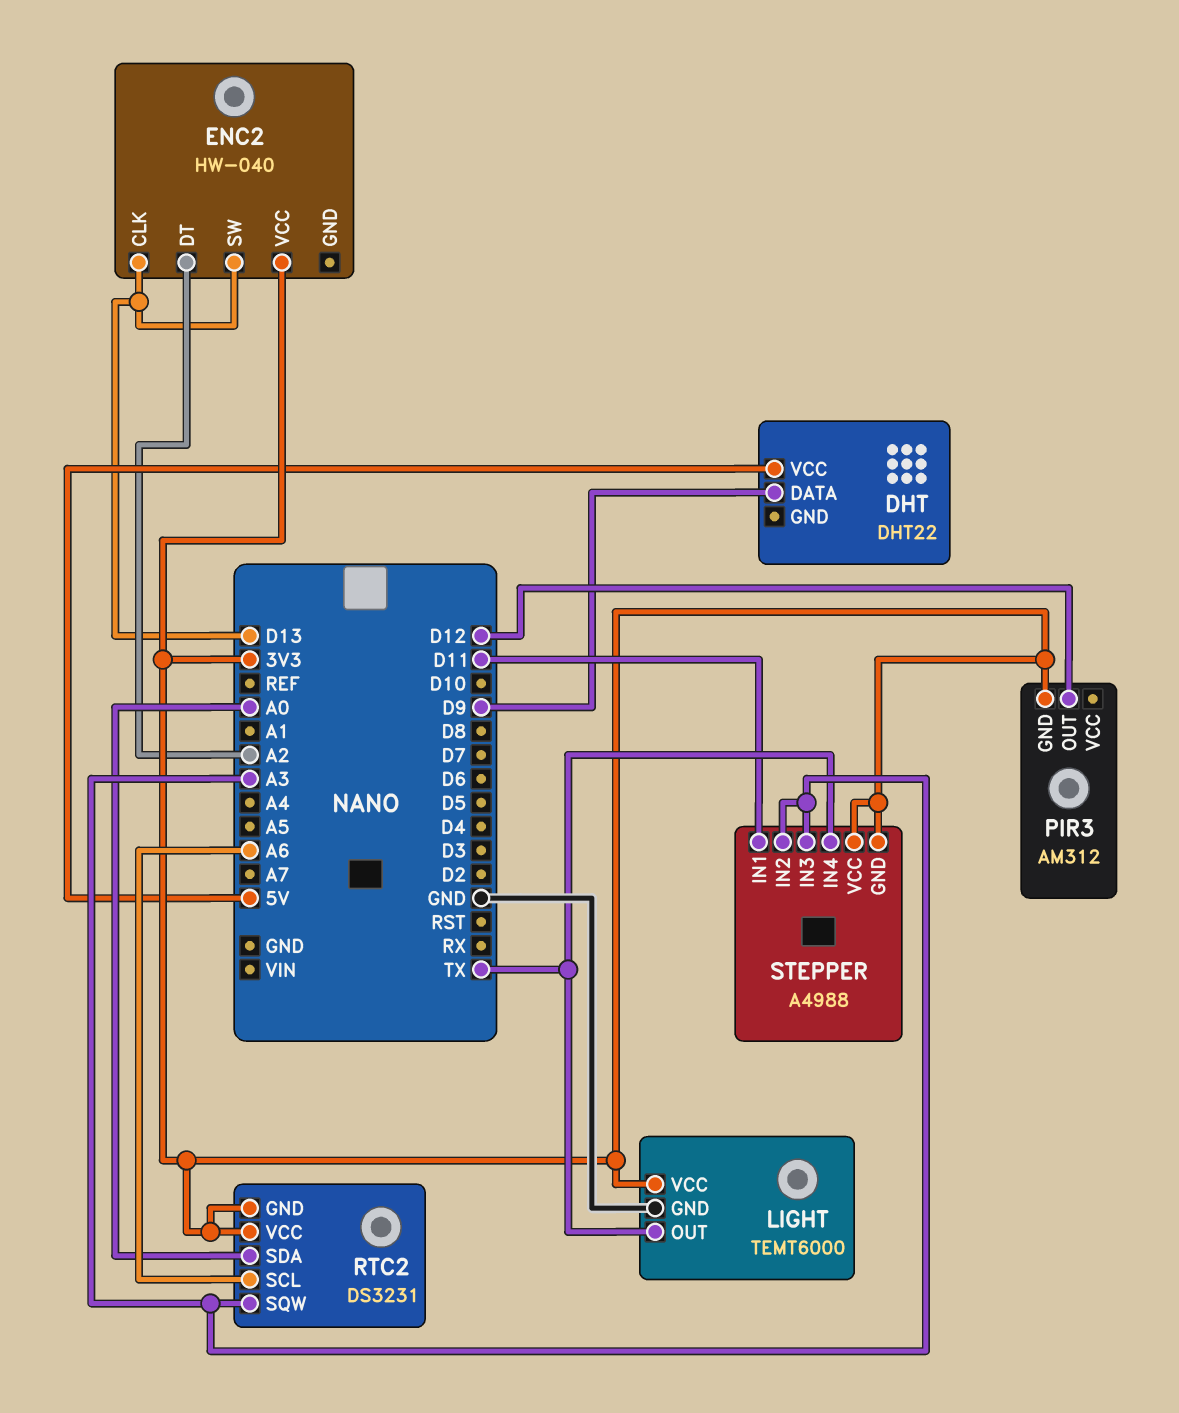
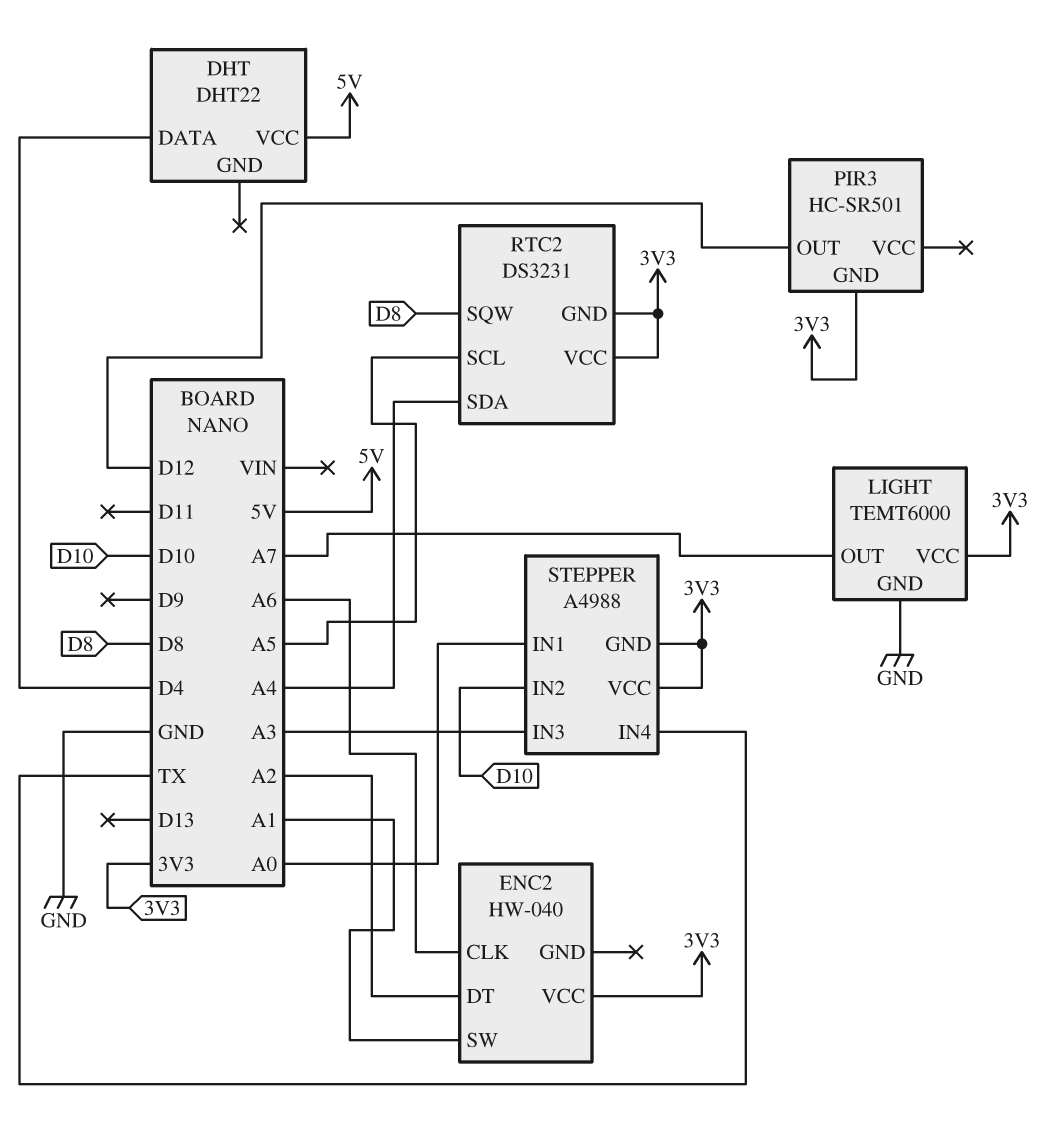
DHT pin DATA: D9 -> D4
ENC2 pin CLK: D13 -> A6
ENC2 pin SW: D13 -> A1
LIGHT pin OUT: TX -> A7
PIR3: AM312 -> HC-SR501
RTC2 pin SCL: A6 -> A5
RTC2 pin SDA: A0 -> A4
RTC2 pin SQW: A3 -> D8
STEPPER pin IN1: D11 -> A0
STEPPER pin IN2: A3 -> D10

